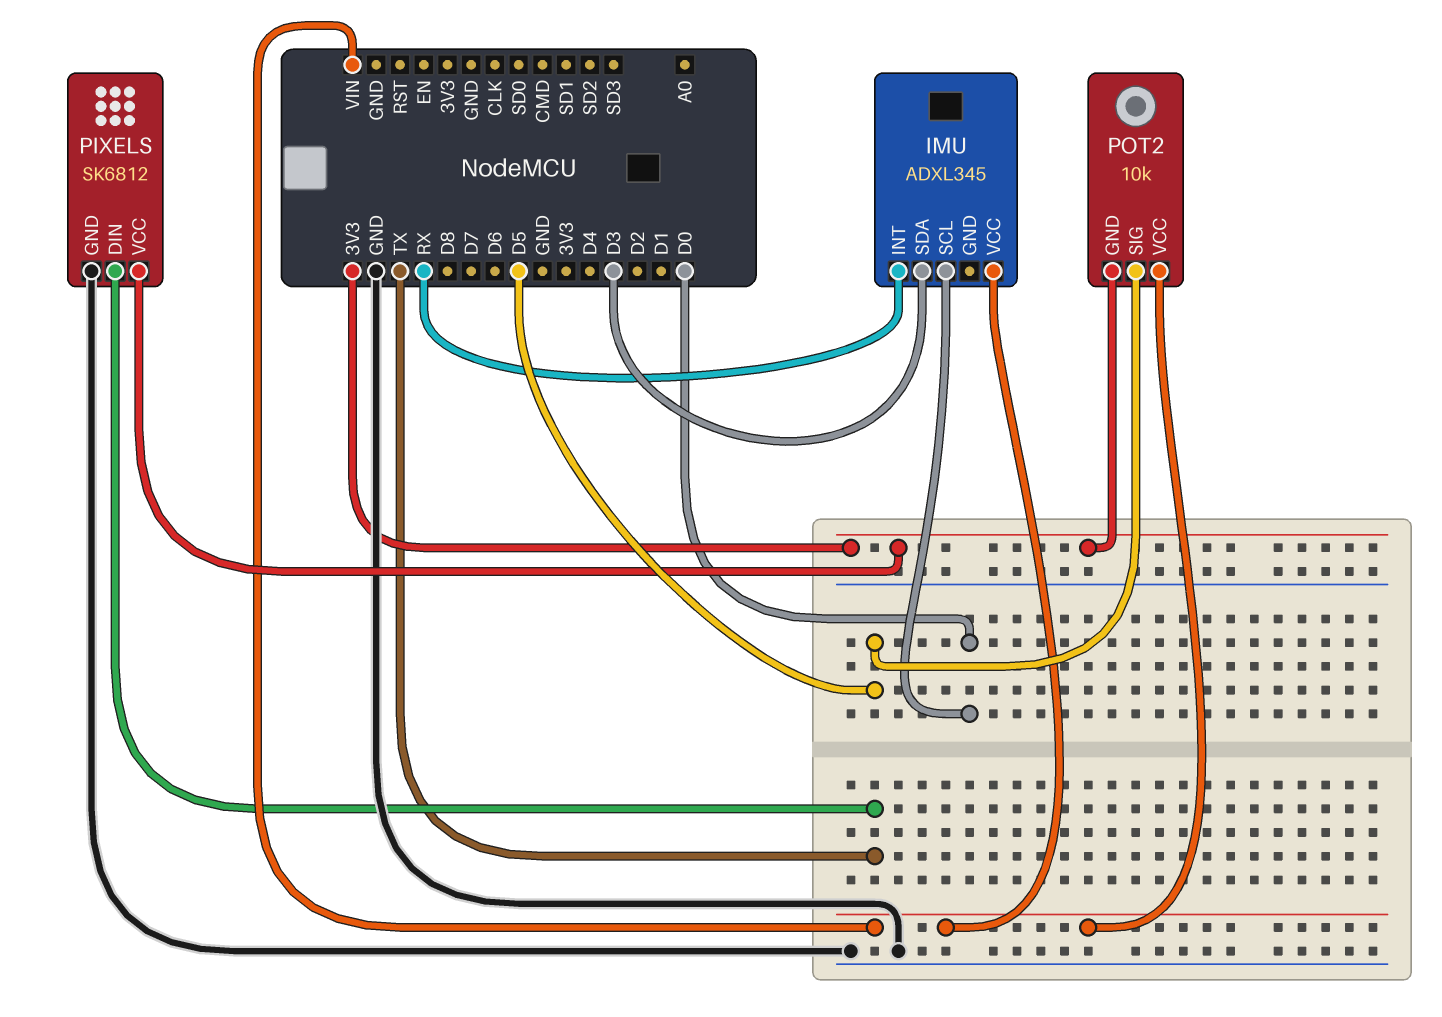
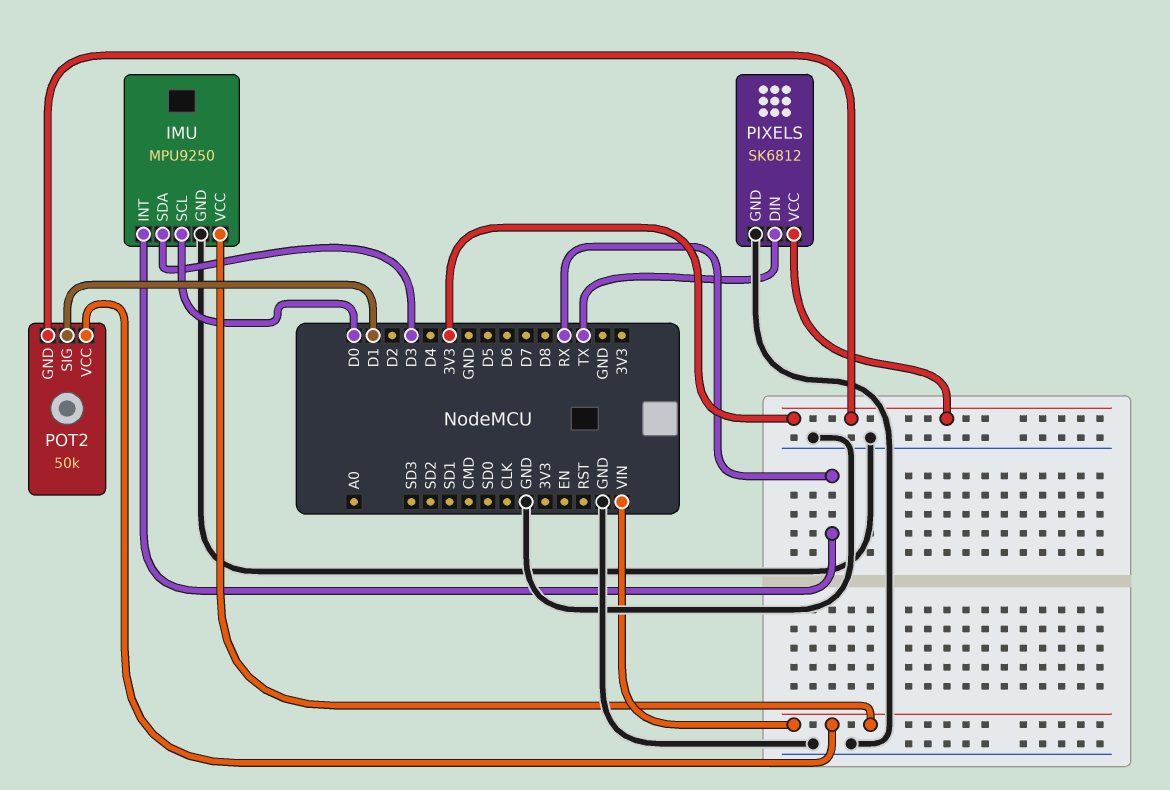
IMU: ADXL345 -> MPU9250
IMU pin GND: none -> GND
POT2: 10k -> 50k
POT2 pin SIG: D5 -> D1

